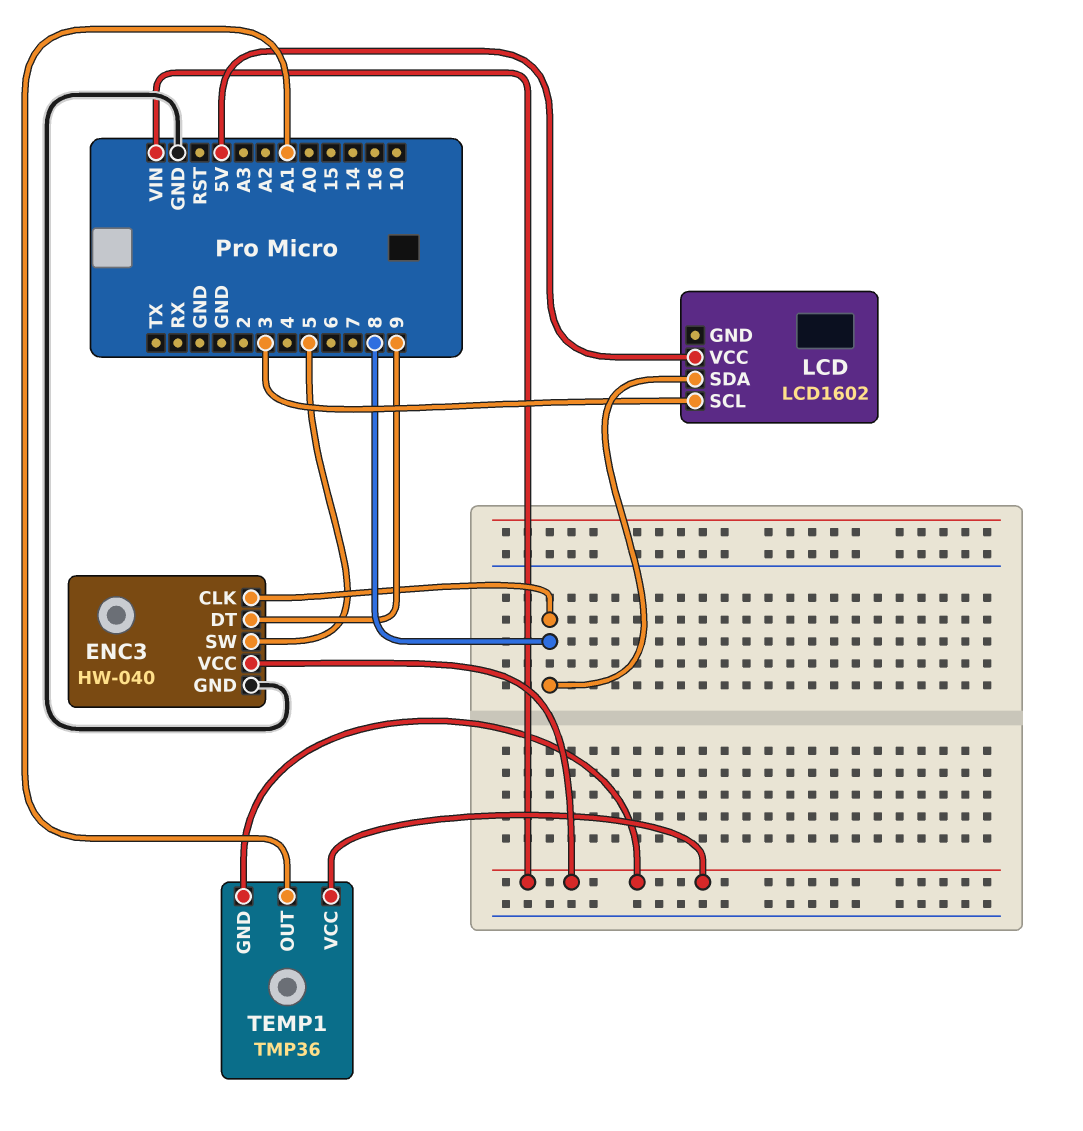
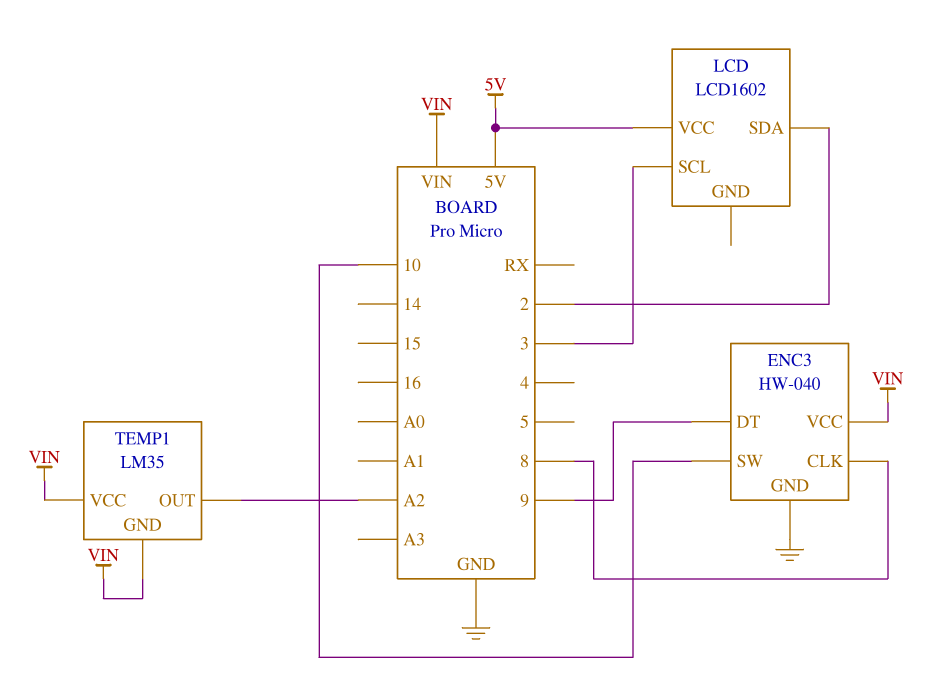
ENC3 pin SW: 5 -> 10
LCD pin SDA: 8 -> 2
TEMP1: TMP36 -> LM35
TEMP1 pin OUT: A1 -> A2

